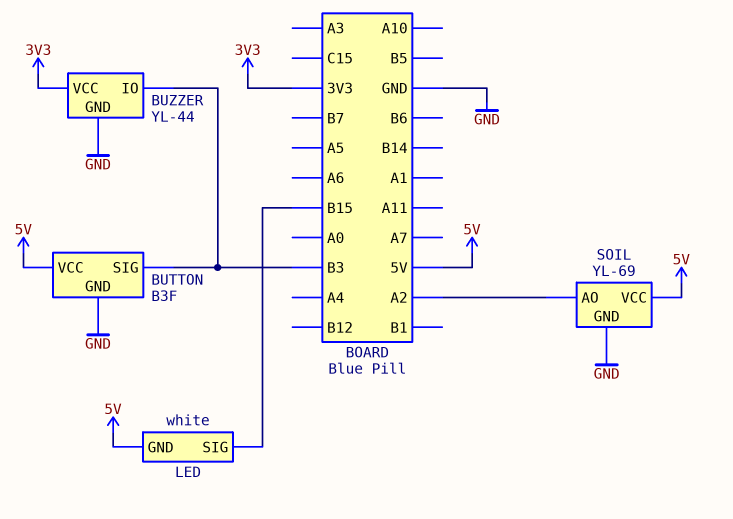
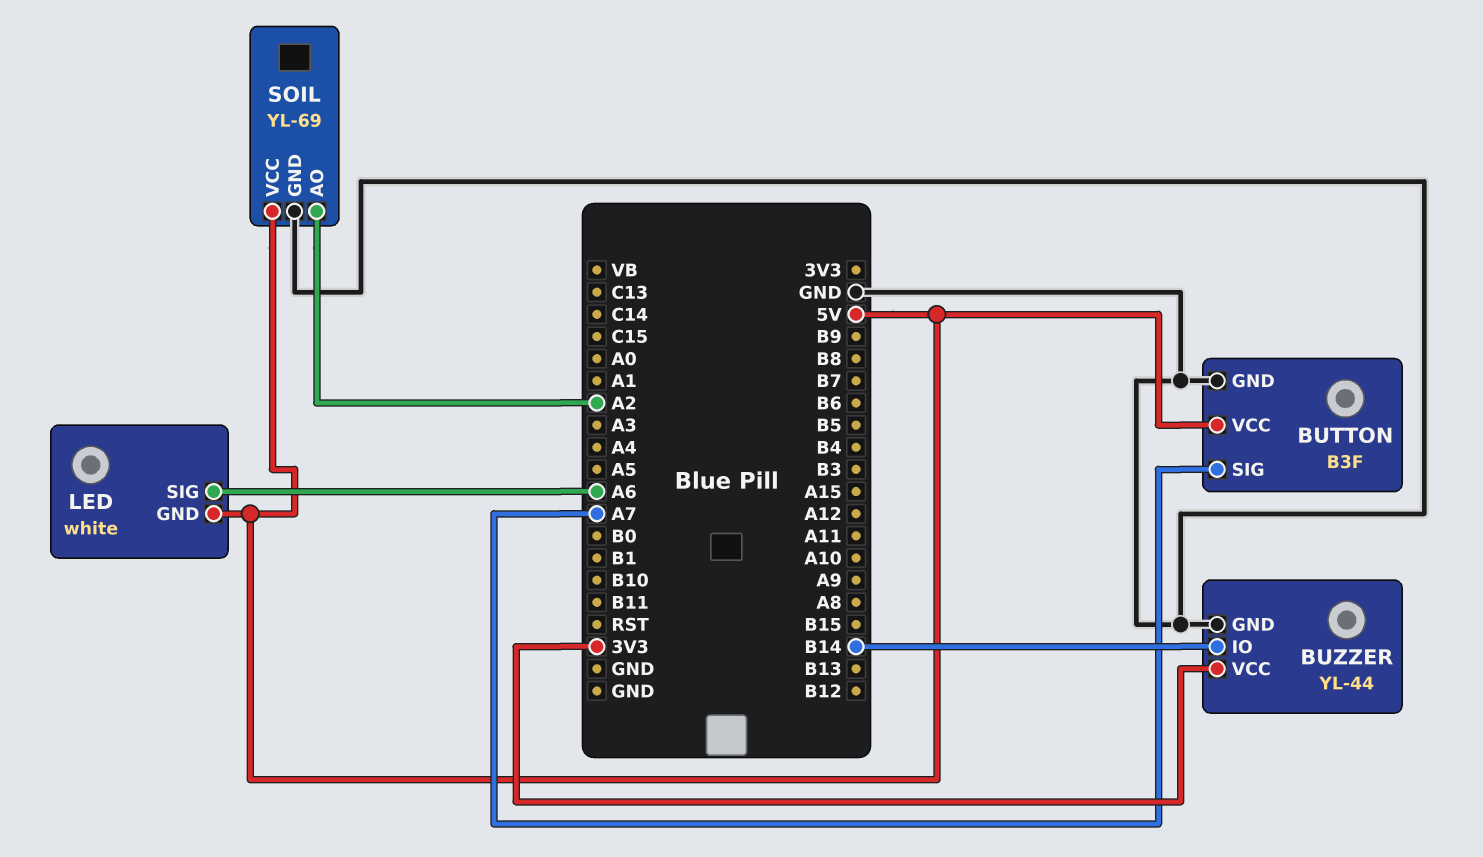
BUTTON pin SIG: B3 -> A7
BUZZER pin IO: B3 -> B14
LED pin SIG: B15 -> A6

